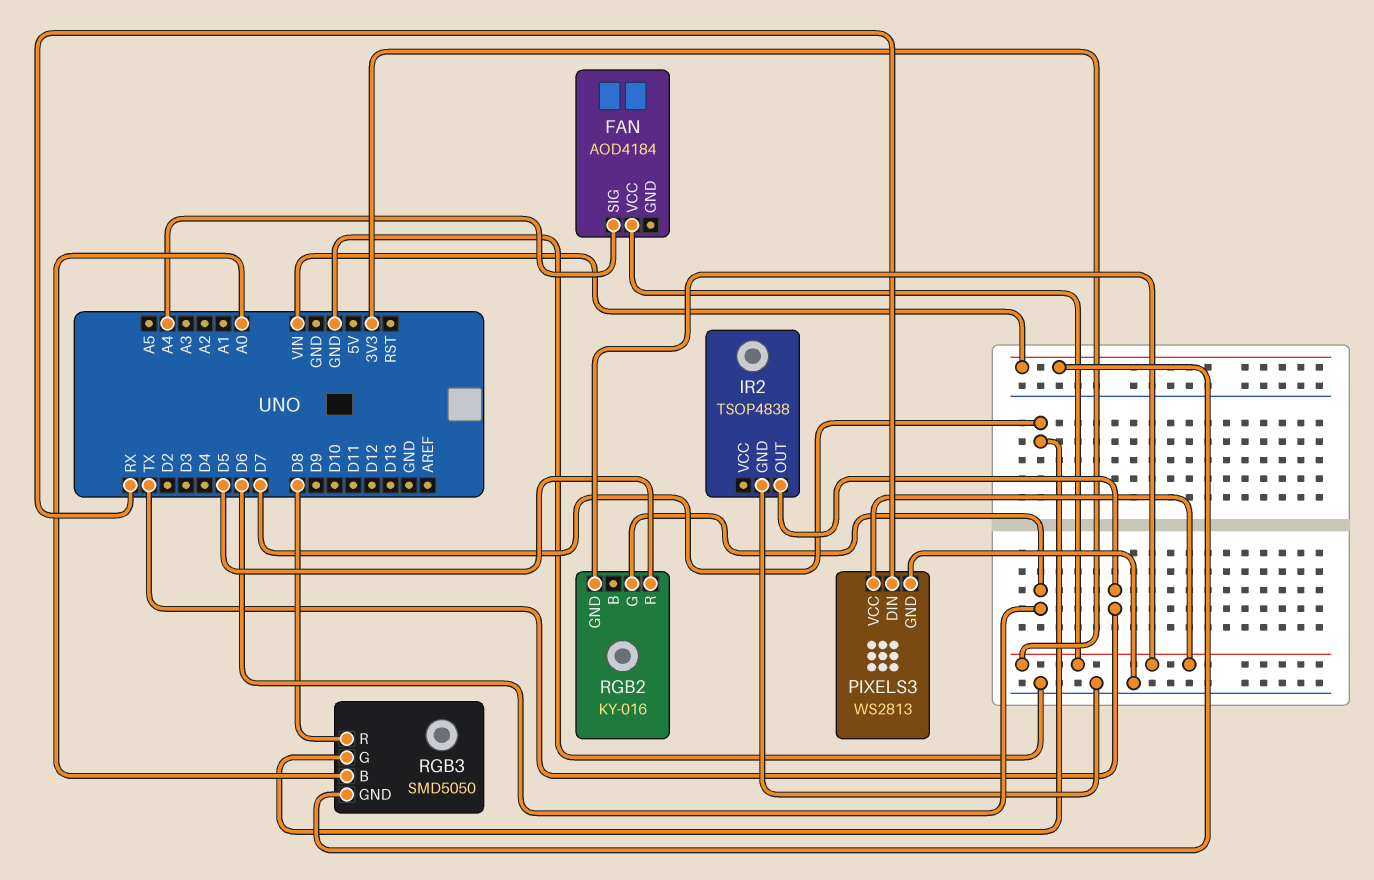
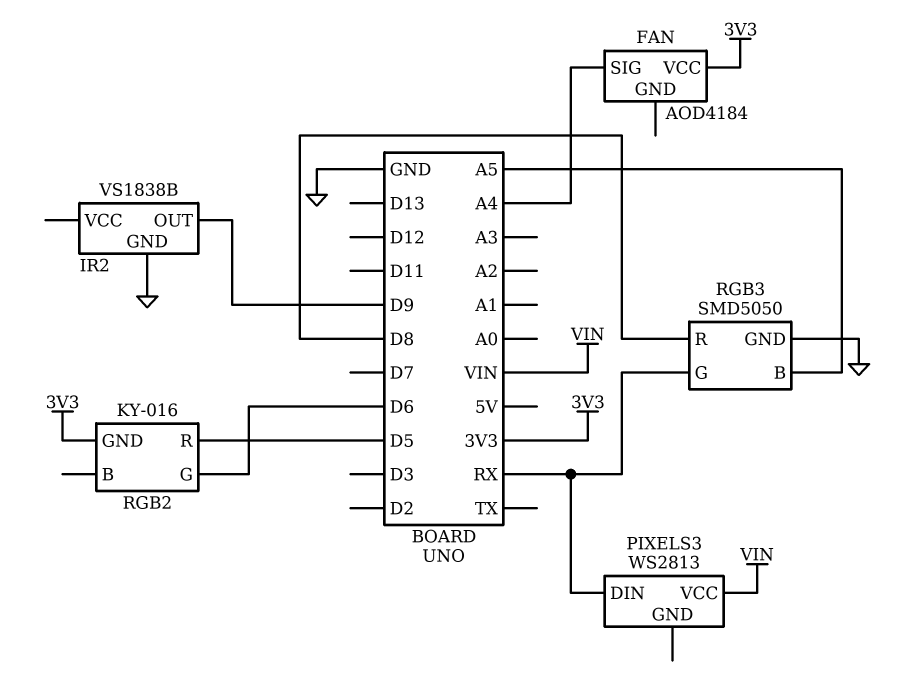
IR2: TSOP4838 -> VS1838B
IR2 pin OUT: TX -> D9
PIXELS3 pin GND: GND -> none
PIXELS3 pin VCC: 3V3 -> VIN
RGB3 pin B: A0 -> A5
RGB3 pin G: D7 -> RX
RGB3 pin GND: VIN -> GND

